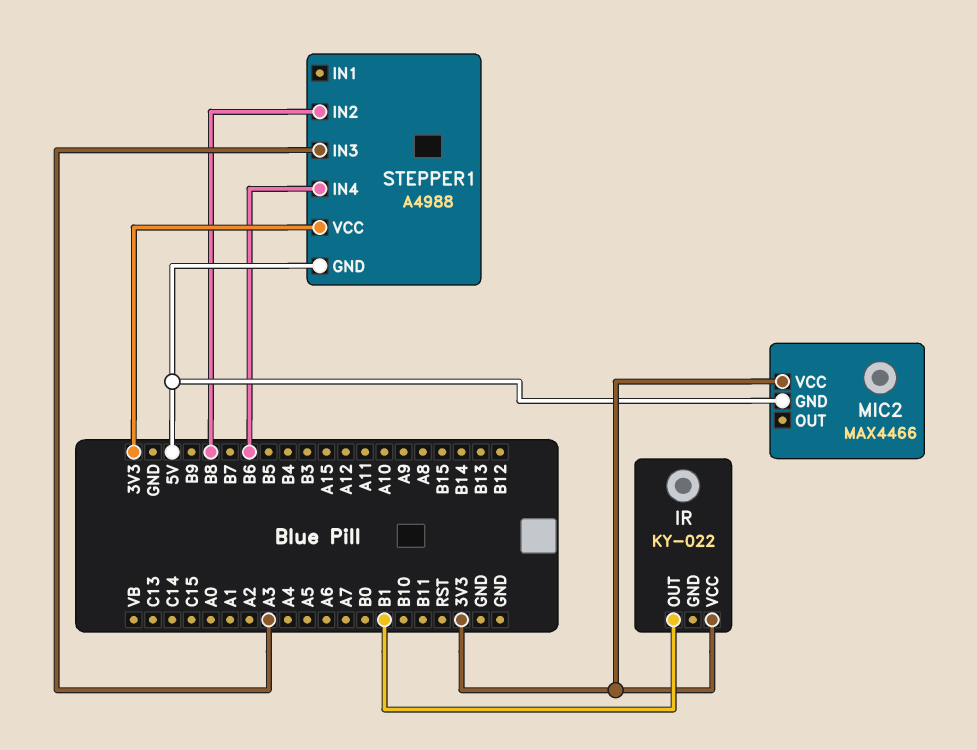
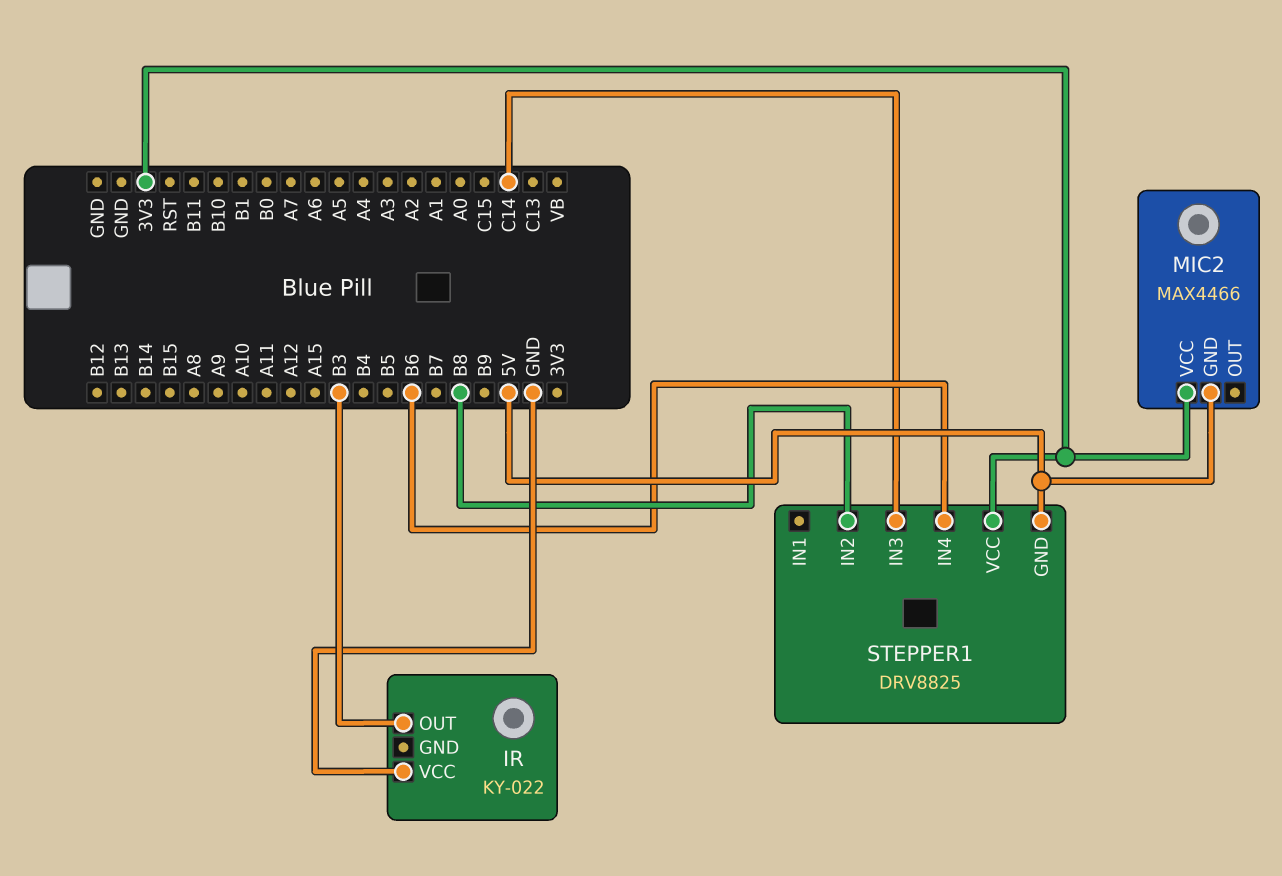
IR pin OUT: B1 -> B3
IR pin VCC: 3V3 -> GND
STEPPER1: A4988 -> DRV8825
STEPPER1 pin IN3: A3 -> C14

